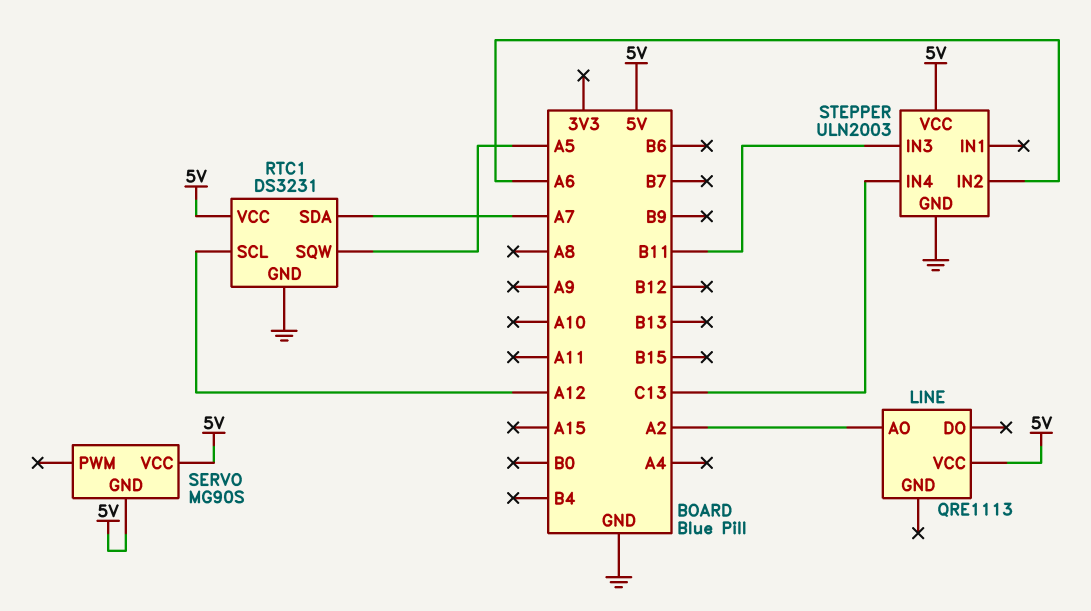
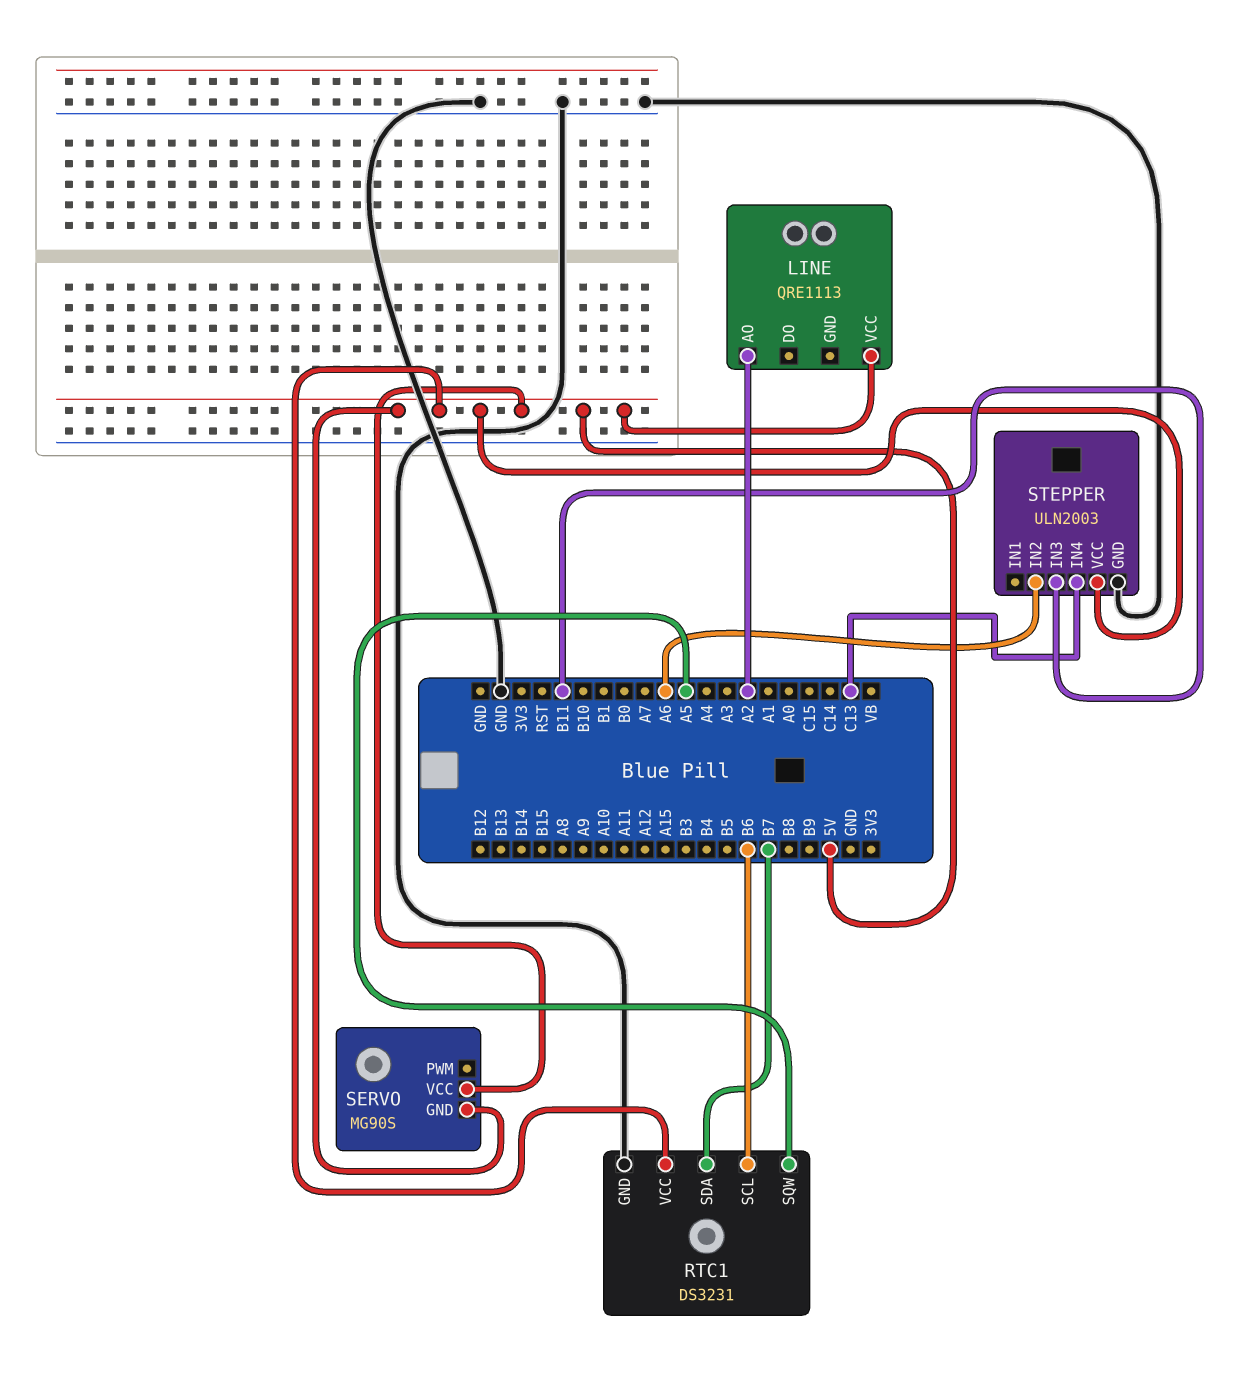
RTC1 pin SCL: A12 -> B6
RTC1 pin SDA: A7 -> B7

